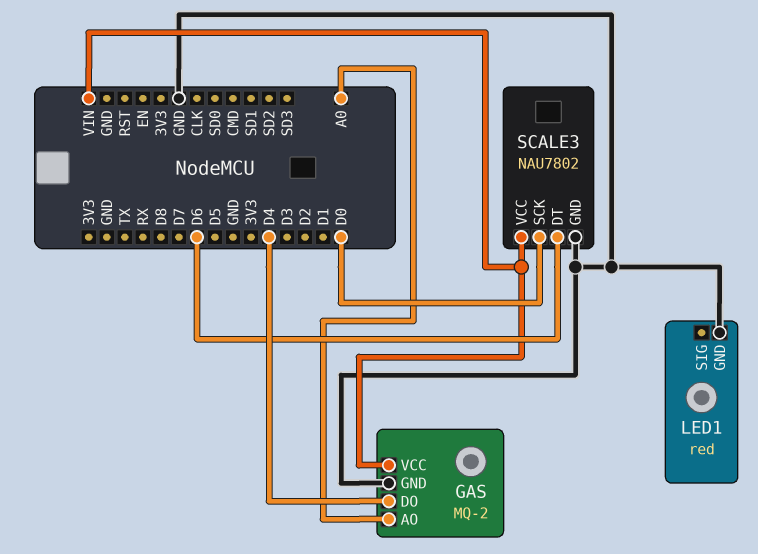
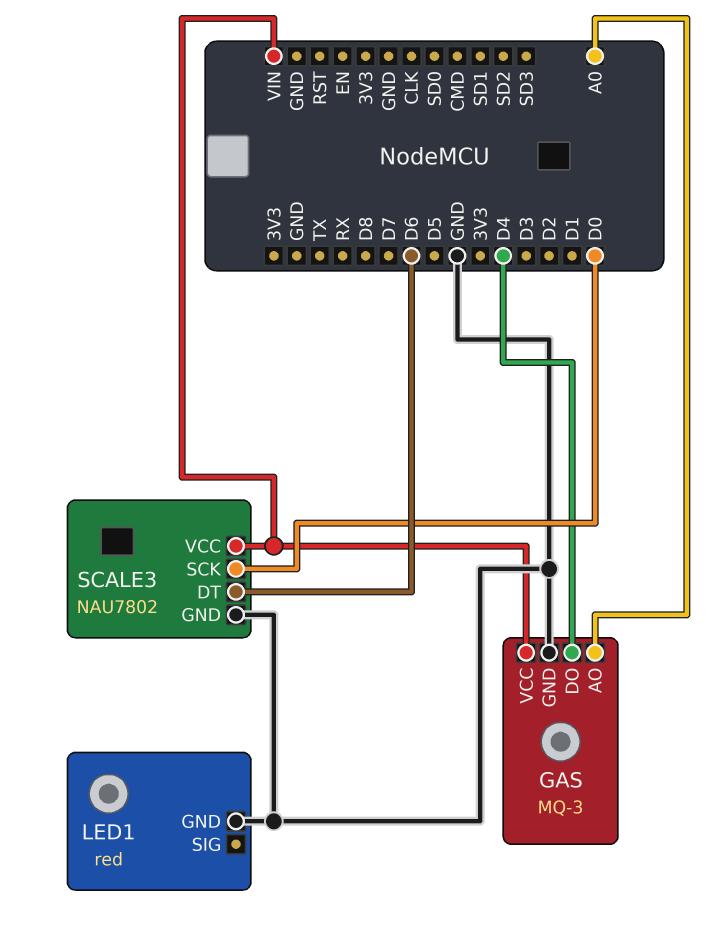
GAS: MQ-2 -> MQ-3

